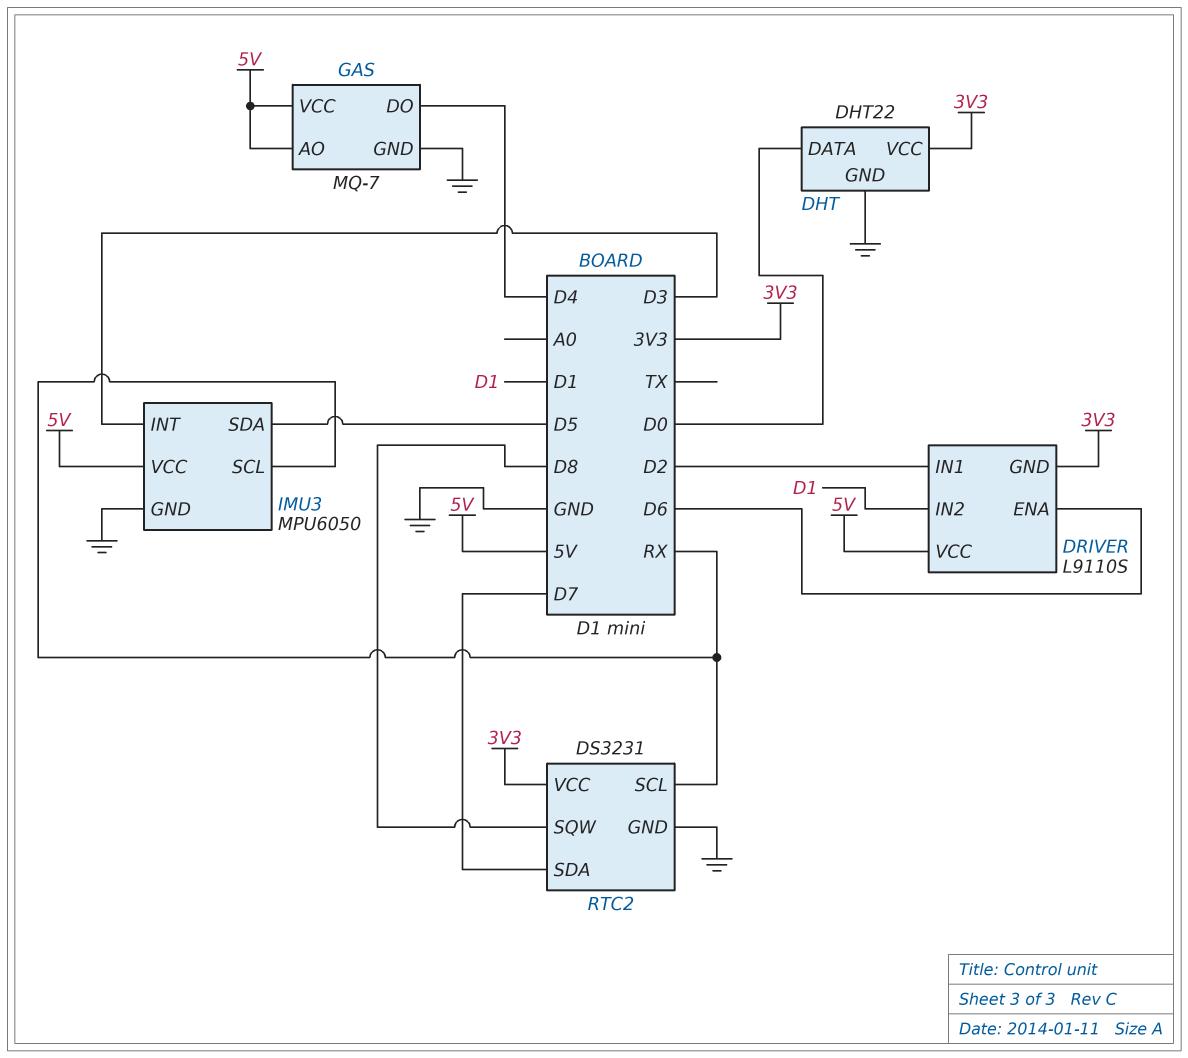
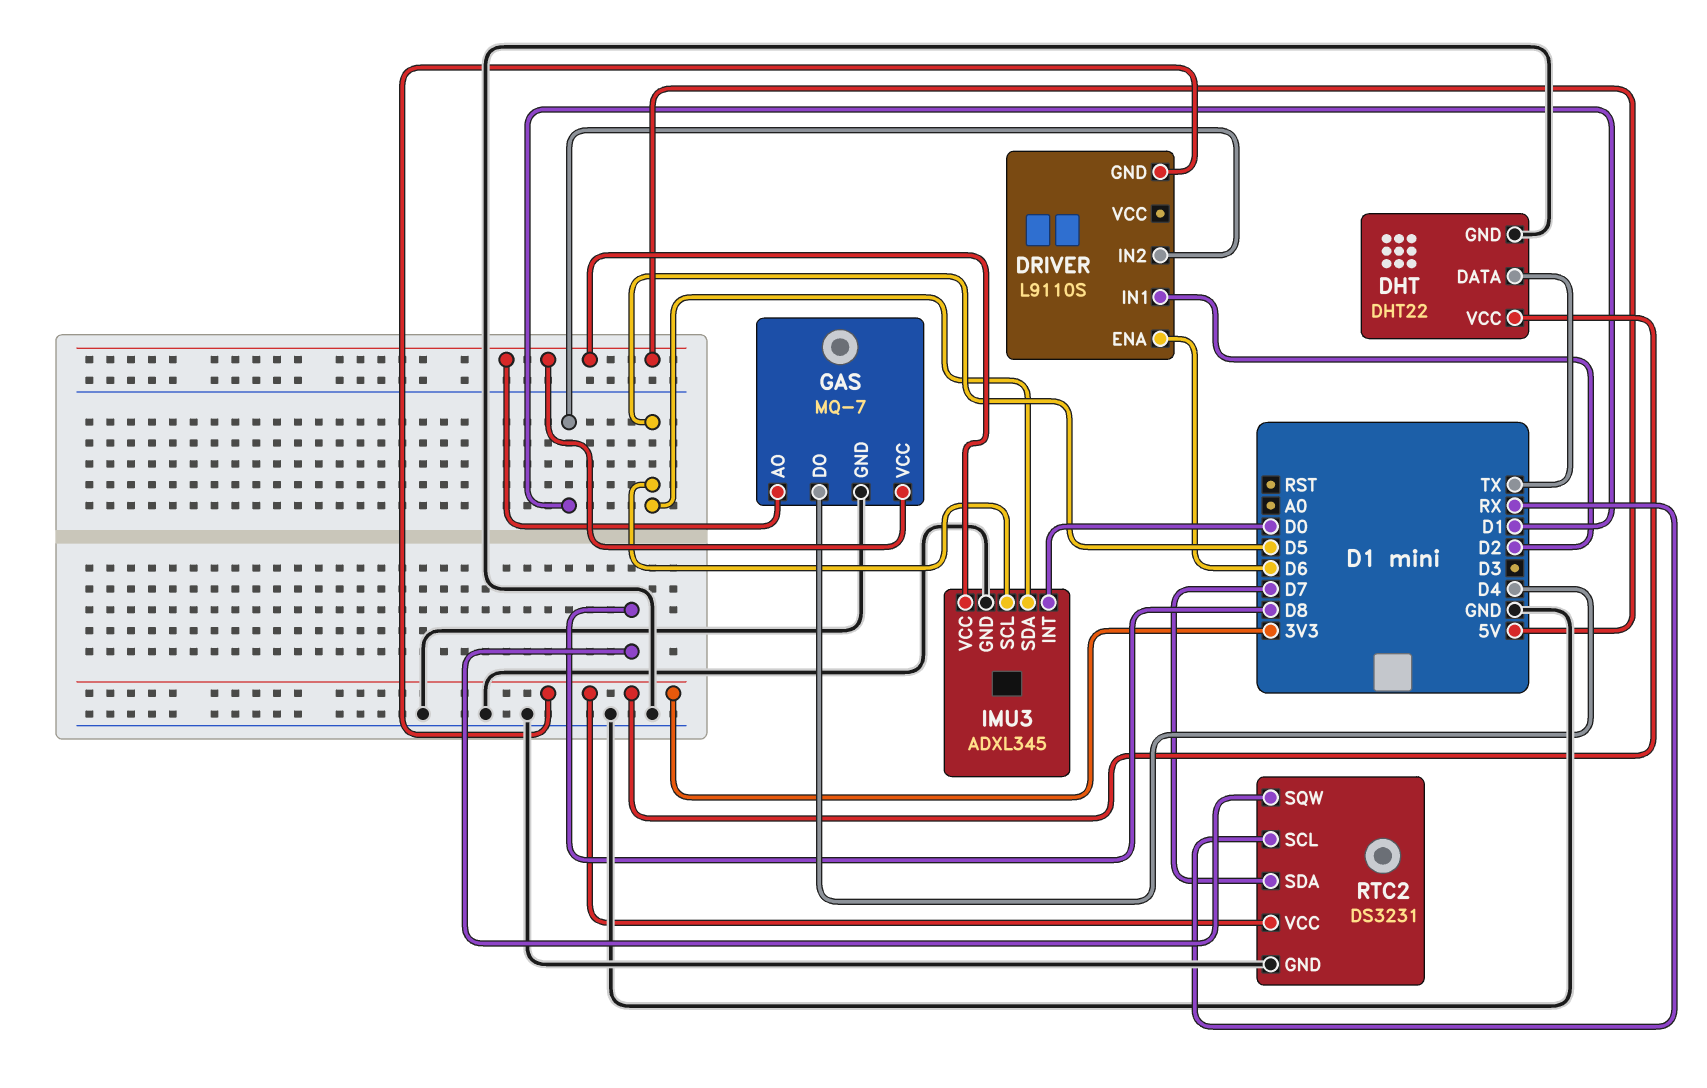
DHT pin DATA: D0 -> TX
DRIVER pin VCC: 5V -> none
IMU3: MPU6050 -> ADXL345
IMU3 pin INT: D3 -> D0
IMU3 pin SCL: RX -> D5

